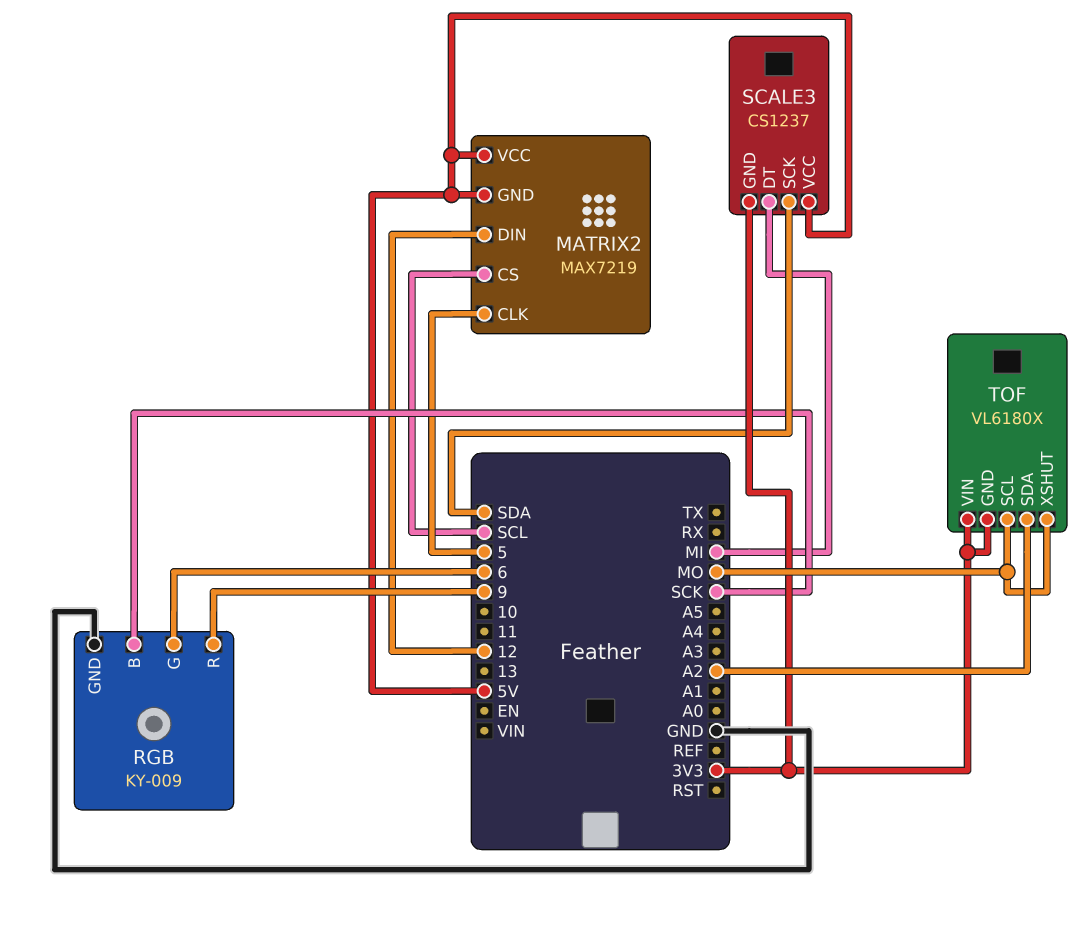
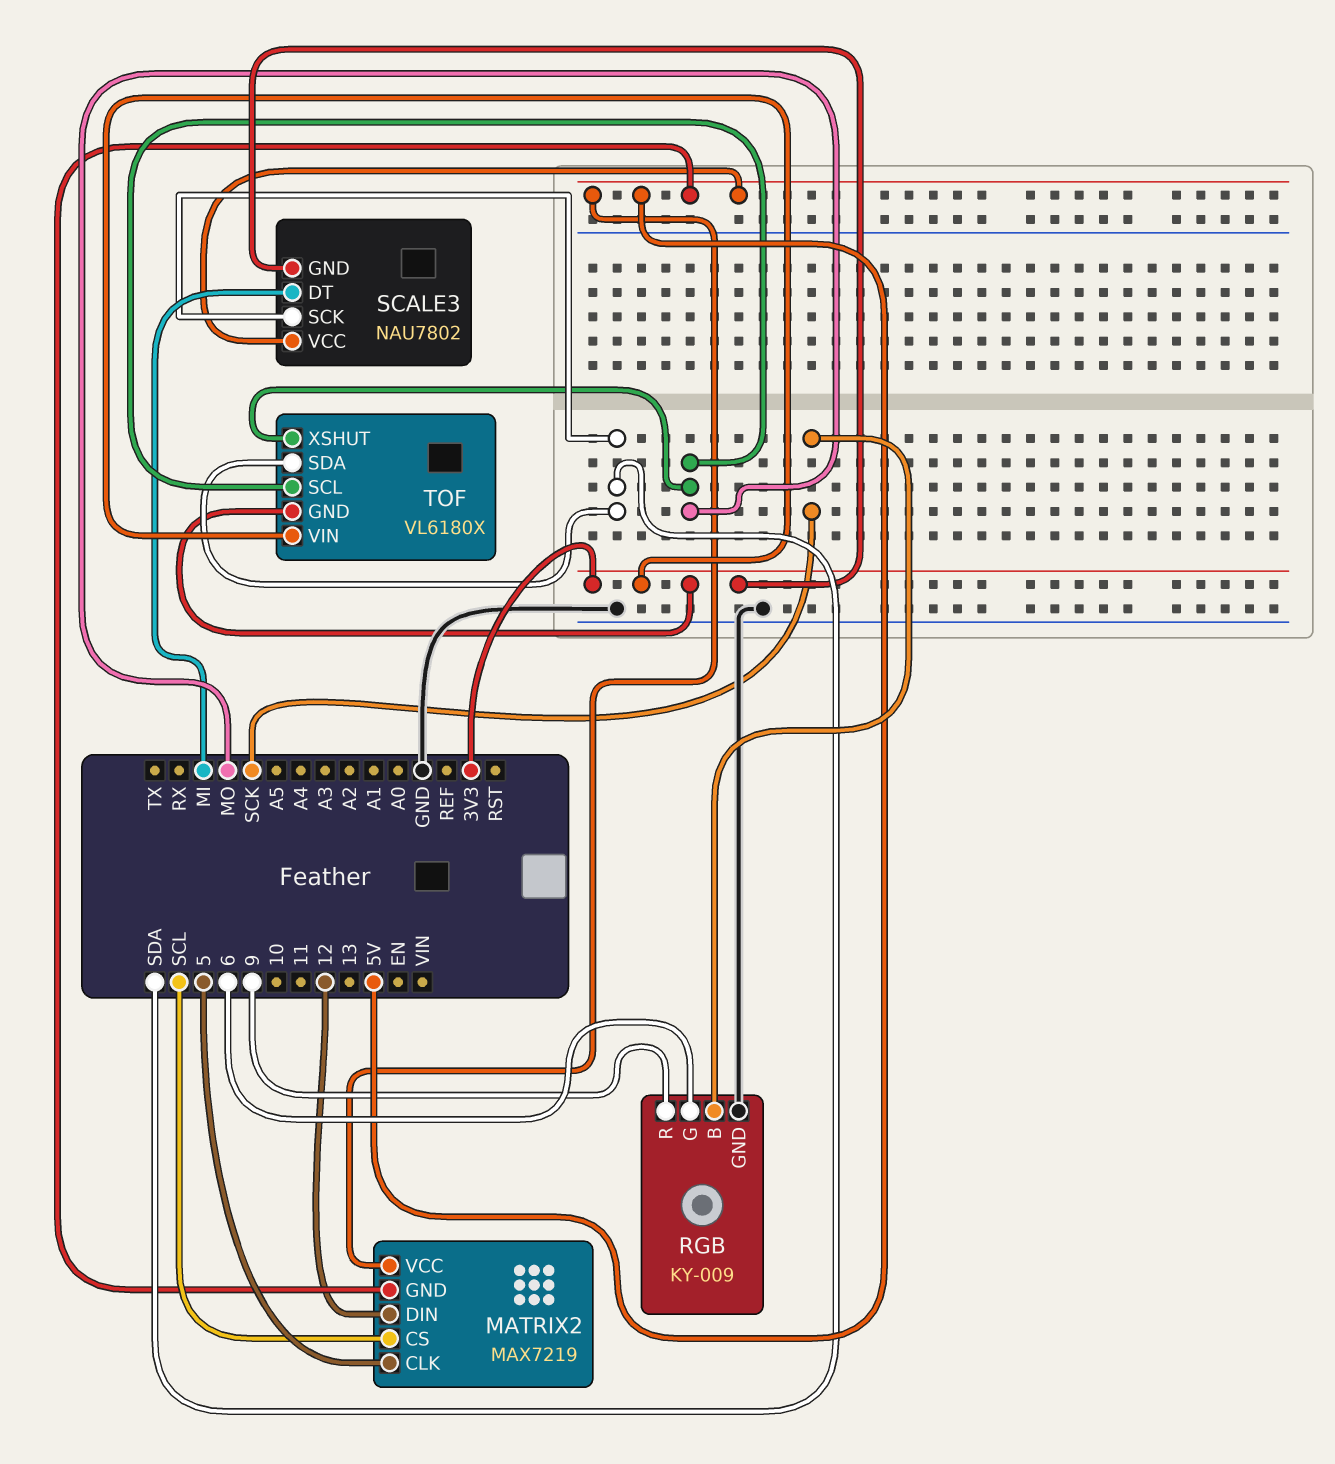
SCALE3: CS1237 -> NAU7802
TOF pin SDA: A2 -> SDA

